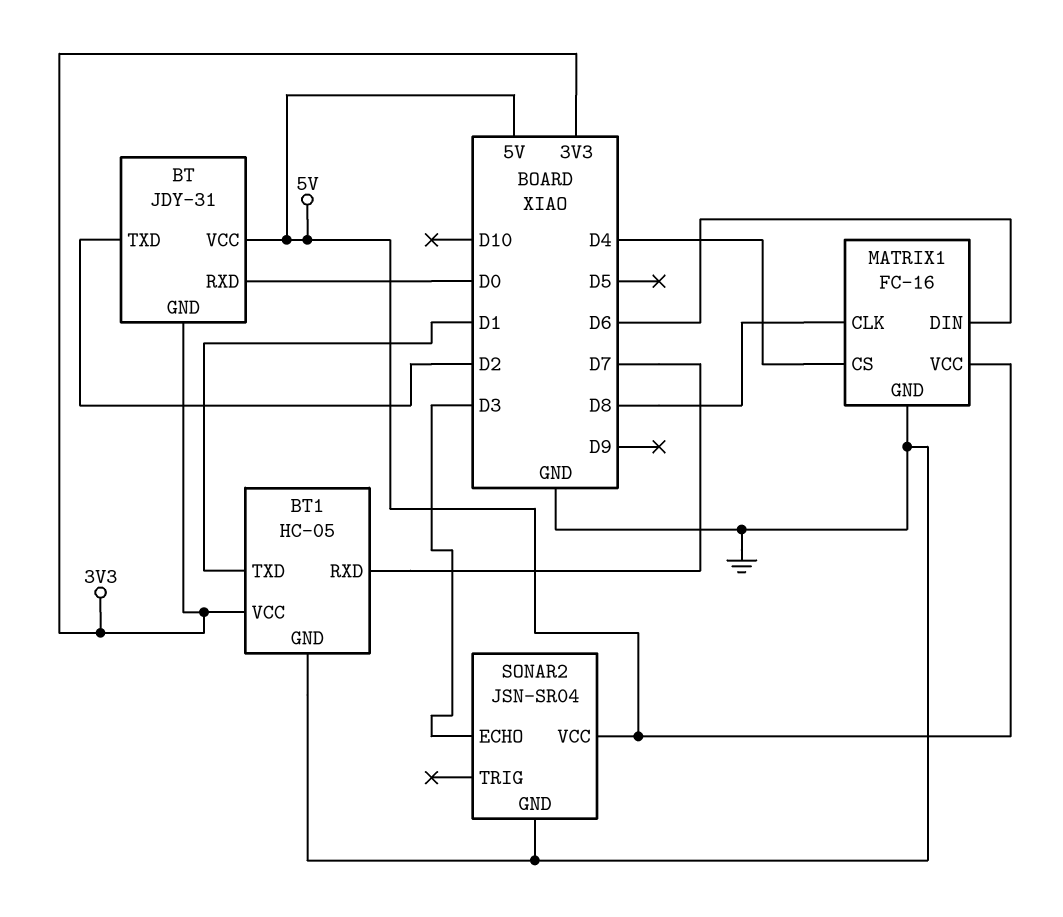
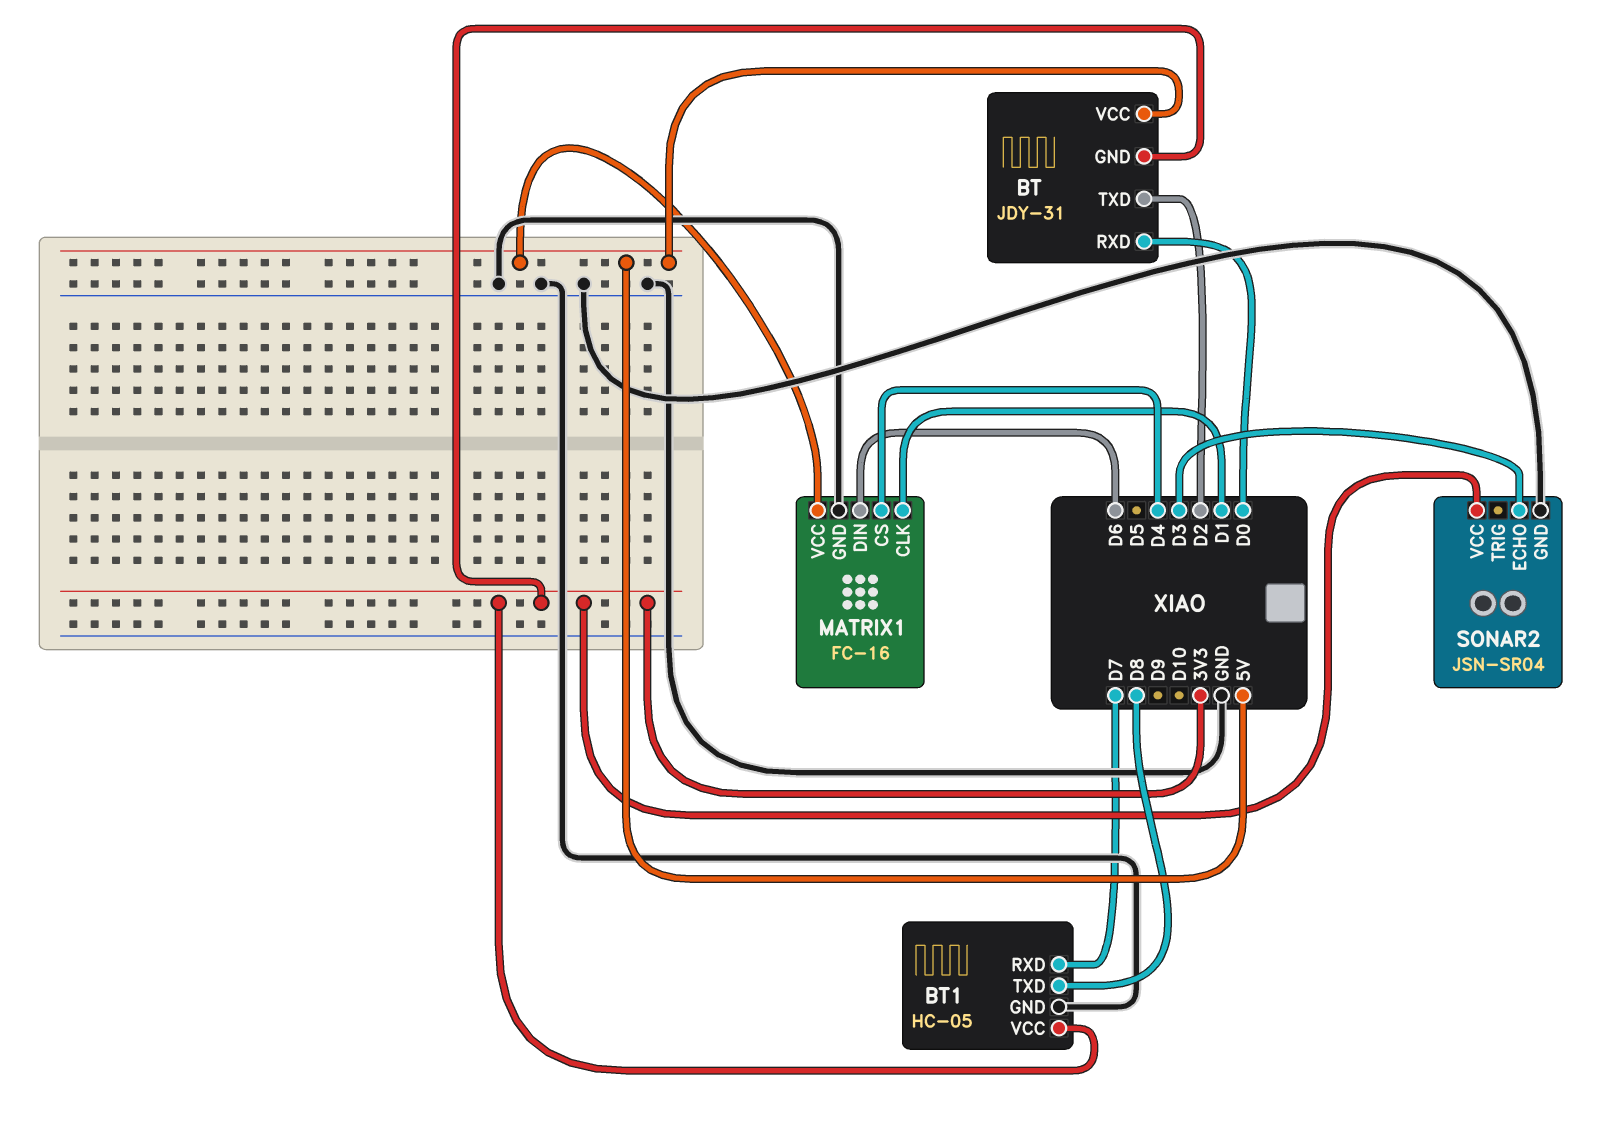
BT1 pin TXD: D1 -> D8
MATRIX1 pin CLK: D8 -> D1
SONAR2 pin VCC: 5V -> 3V3

